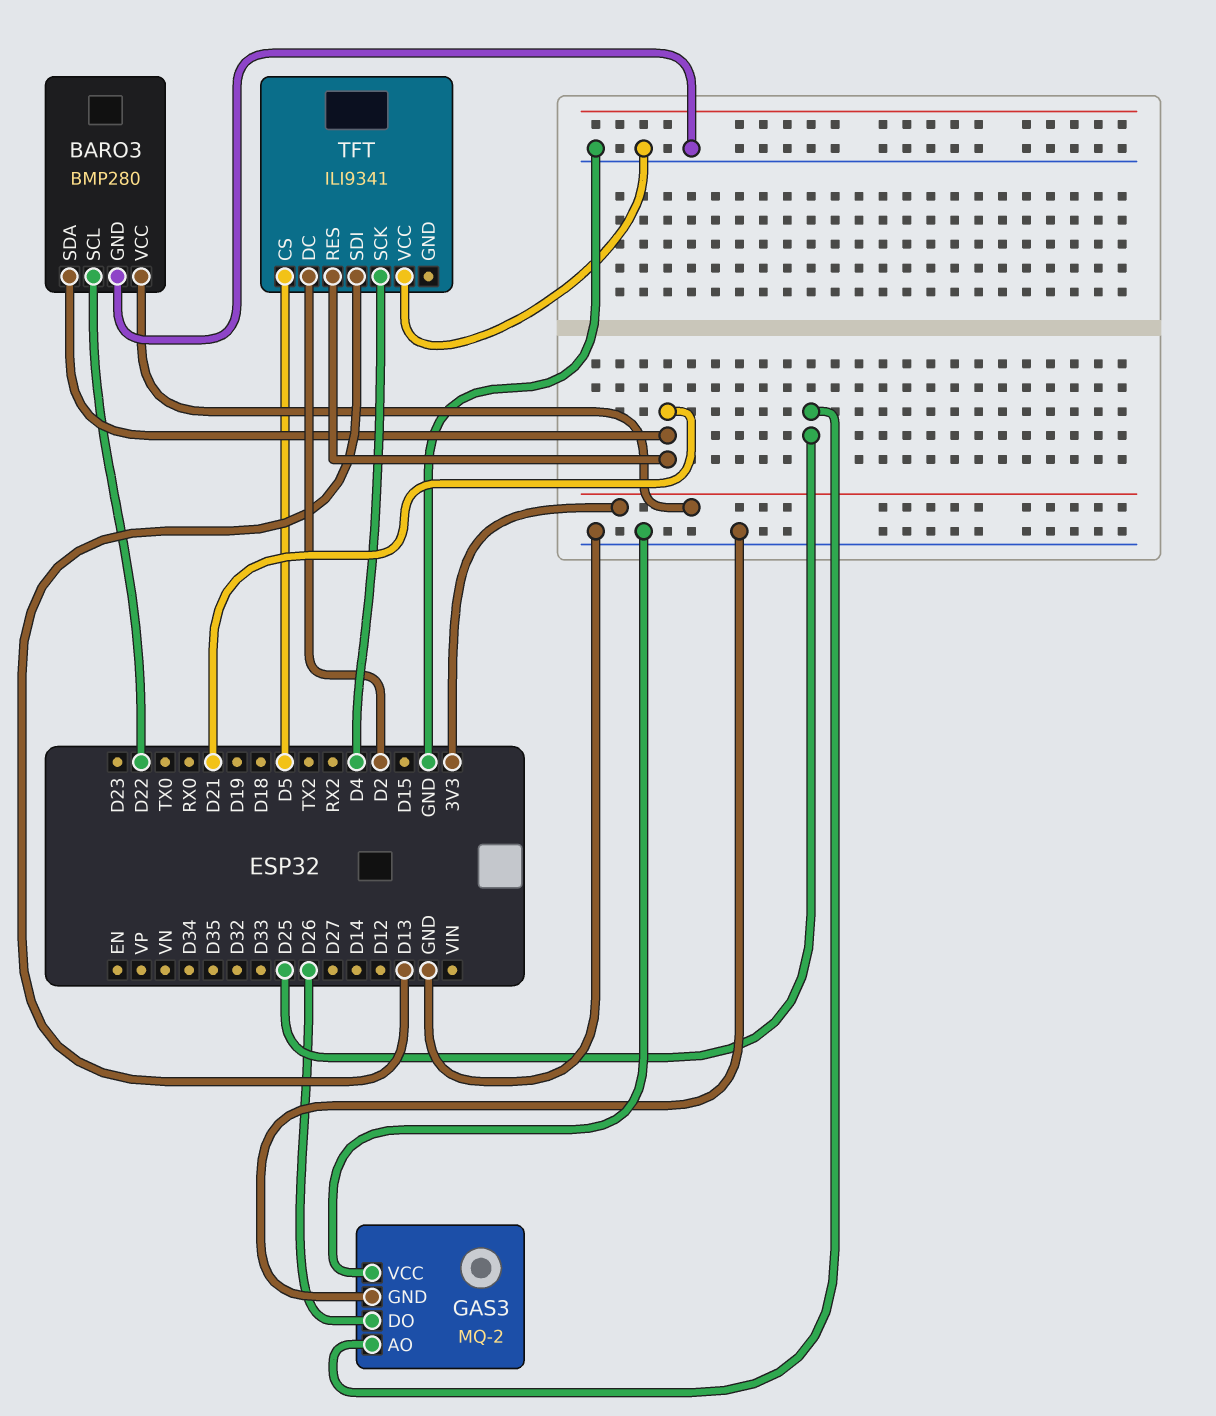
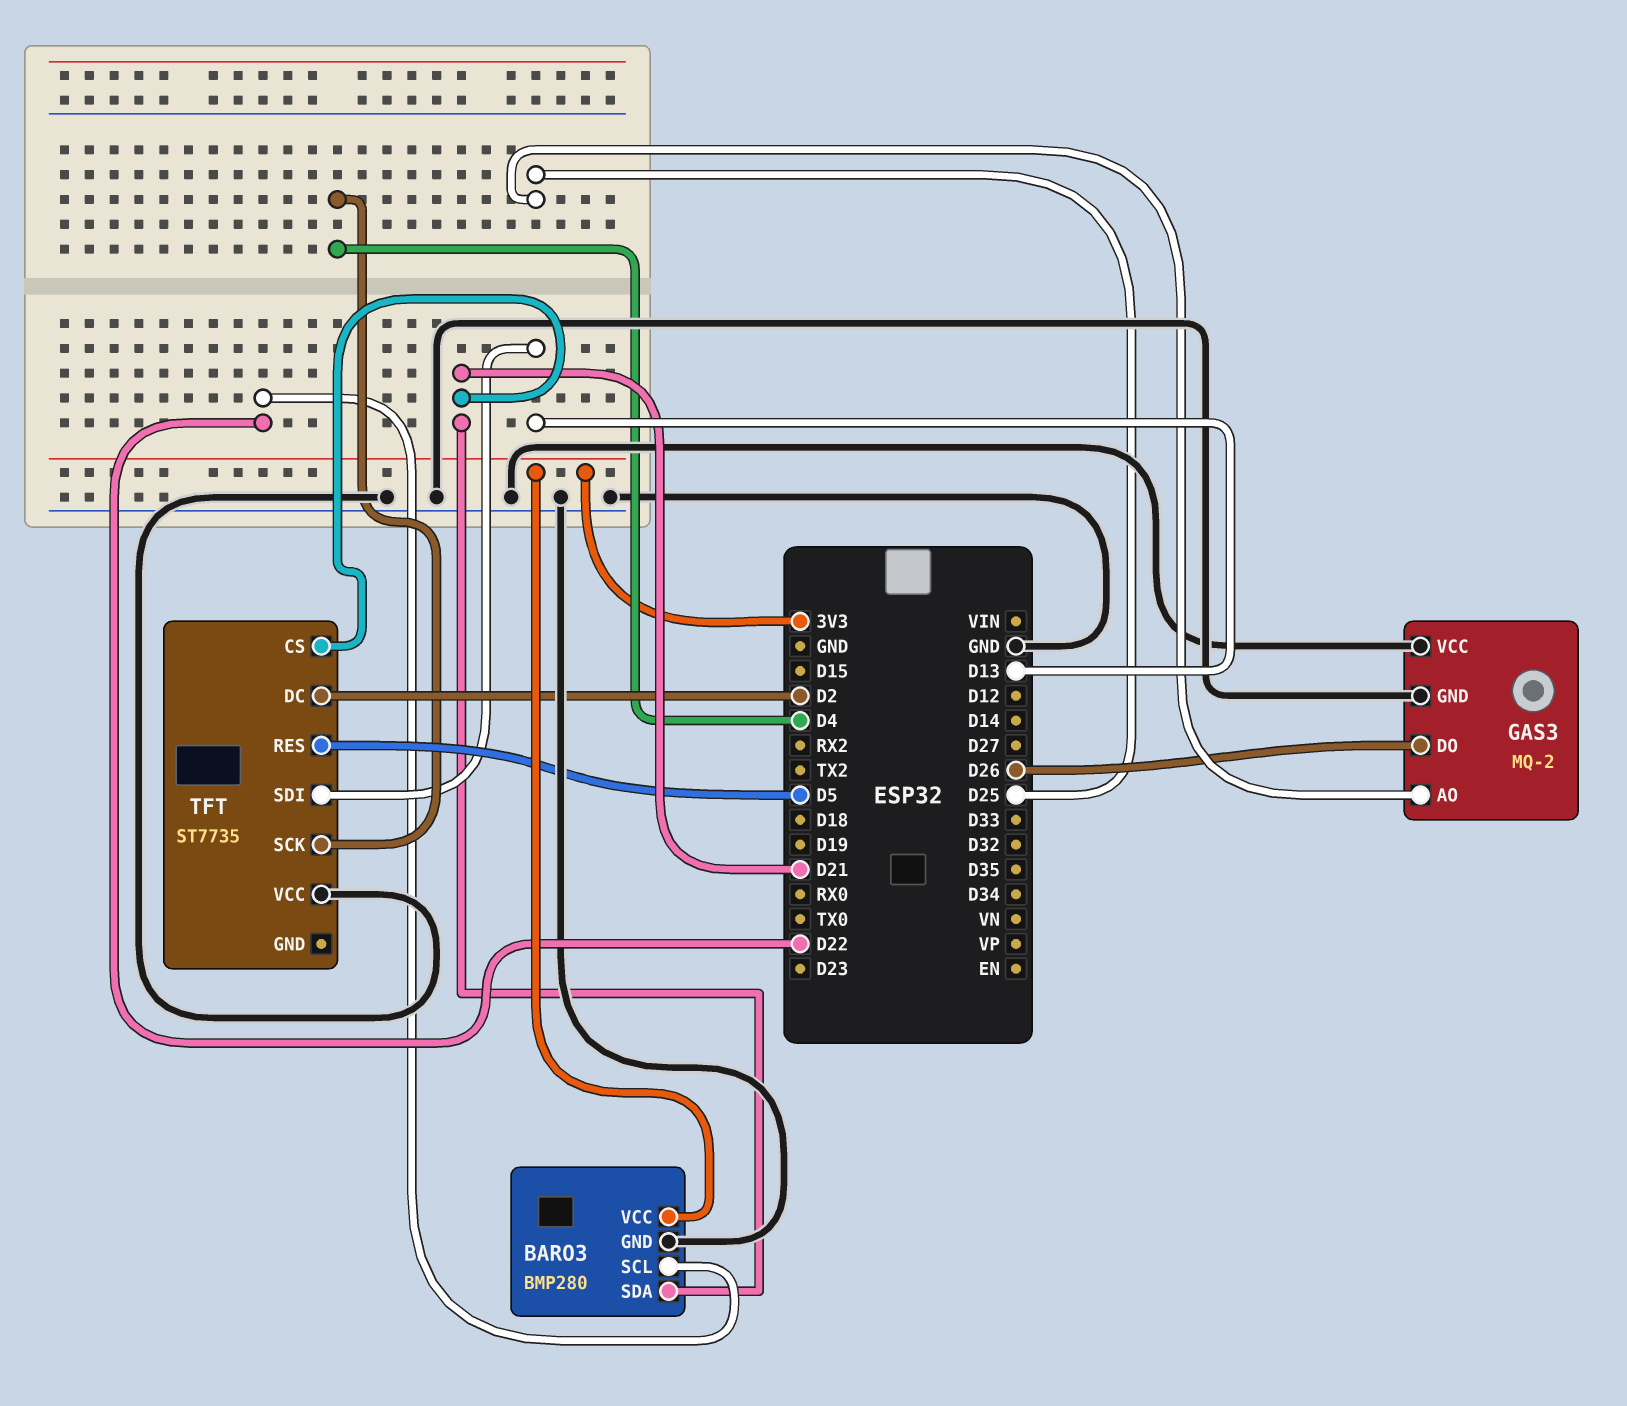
TFT: ILI9341 -> ST7735
TFT pin CS: D5 -> D21
TFT pin RES: D21 -> D5

